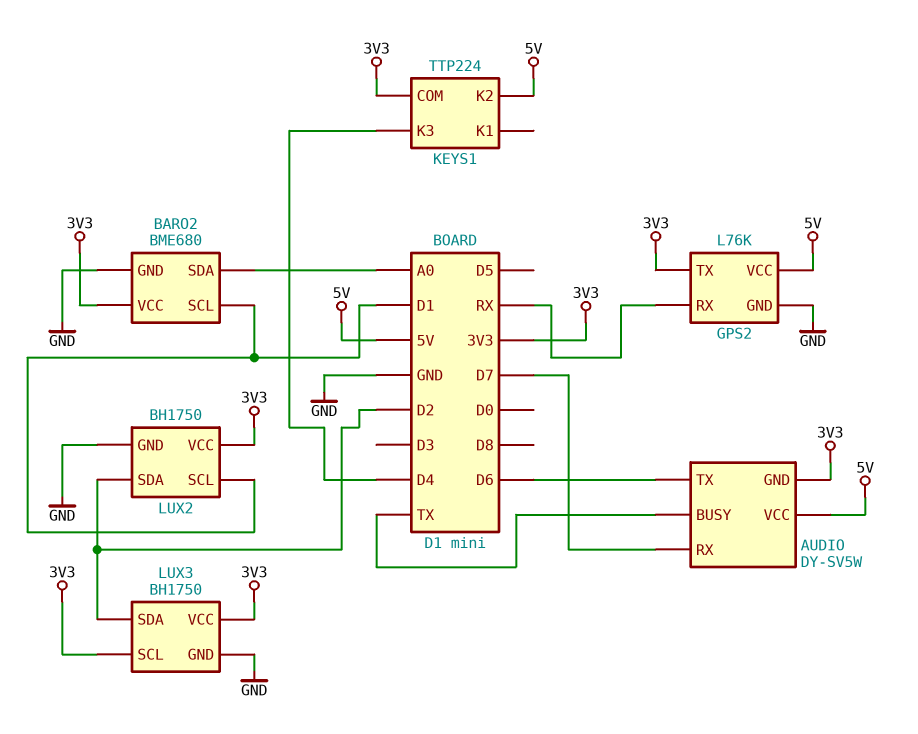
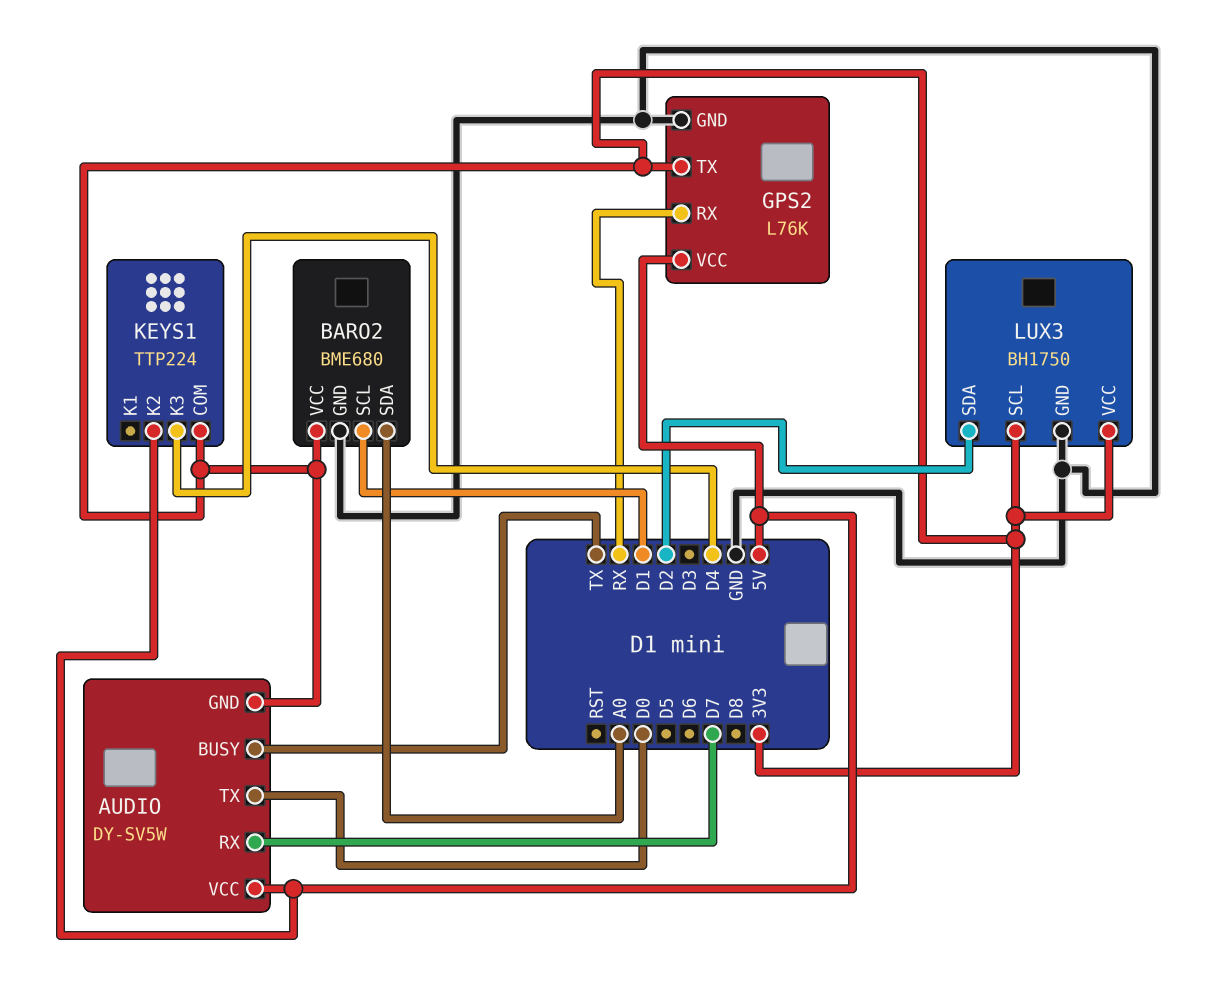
AUDIO pin TX: D6 -> D0
LUX2: BH1750 -> none
LUX2 pin GND: GND -> none
LUX2 pin SCL: D1 -> none
LUX2 pin SDA: D2 -> none
LUX2 pin VCC: 3V3 -> none

